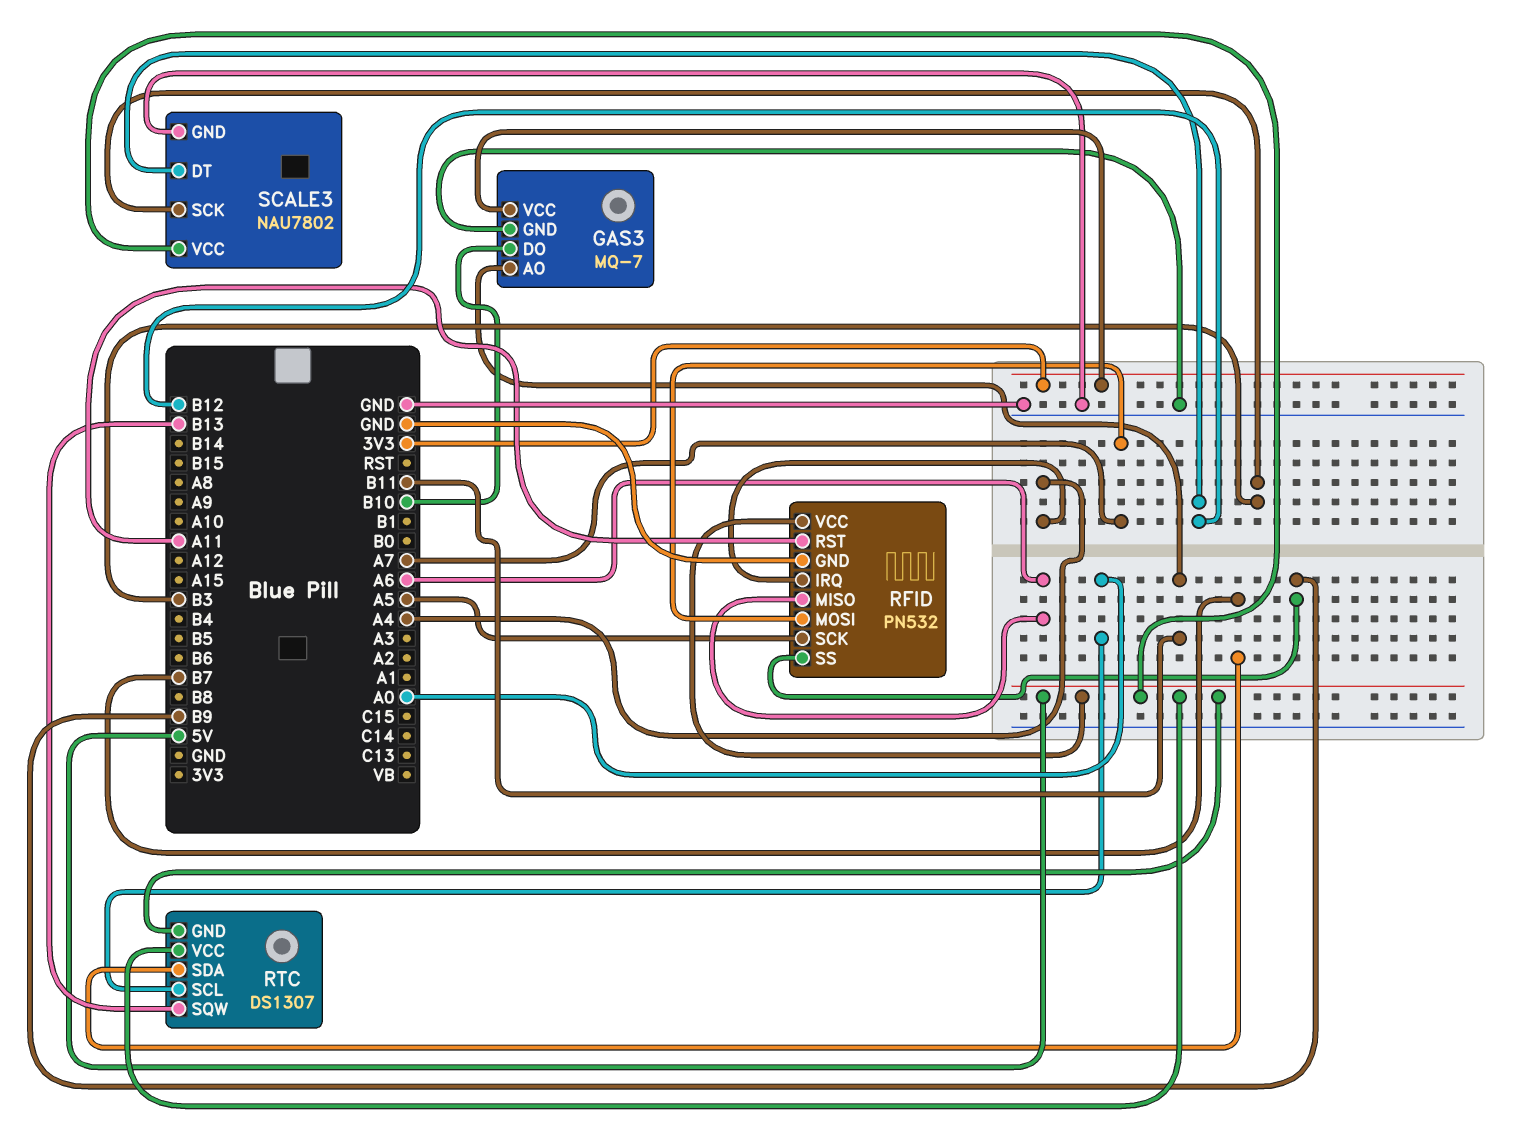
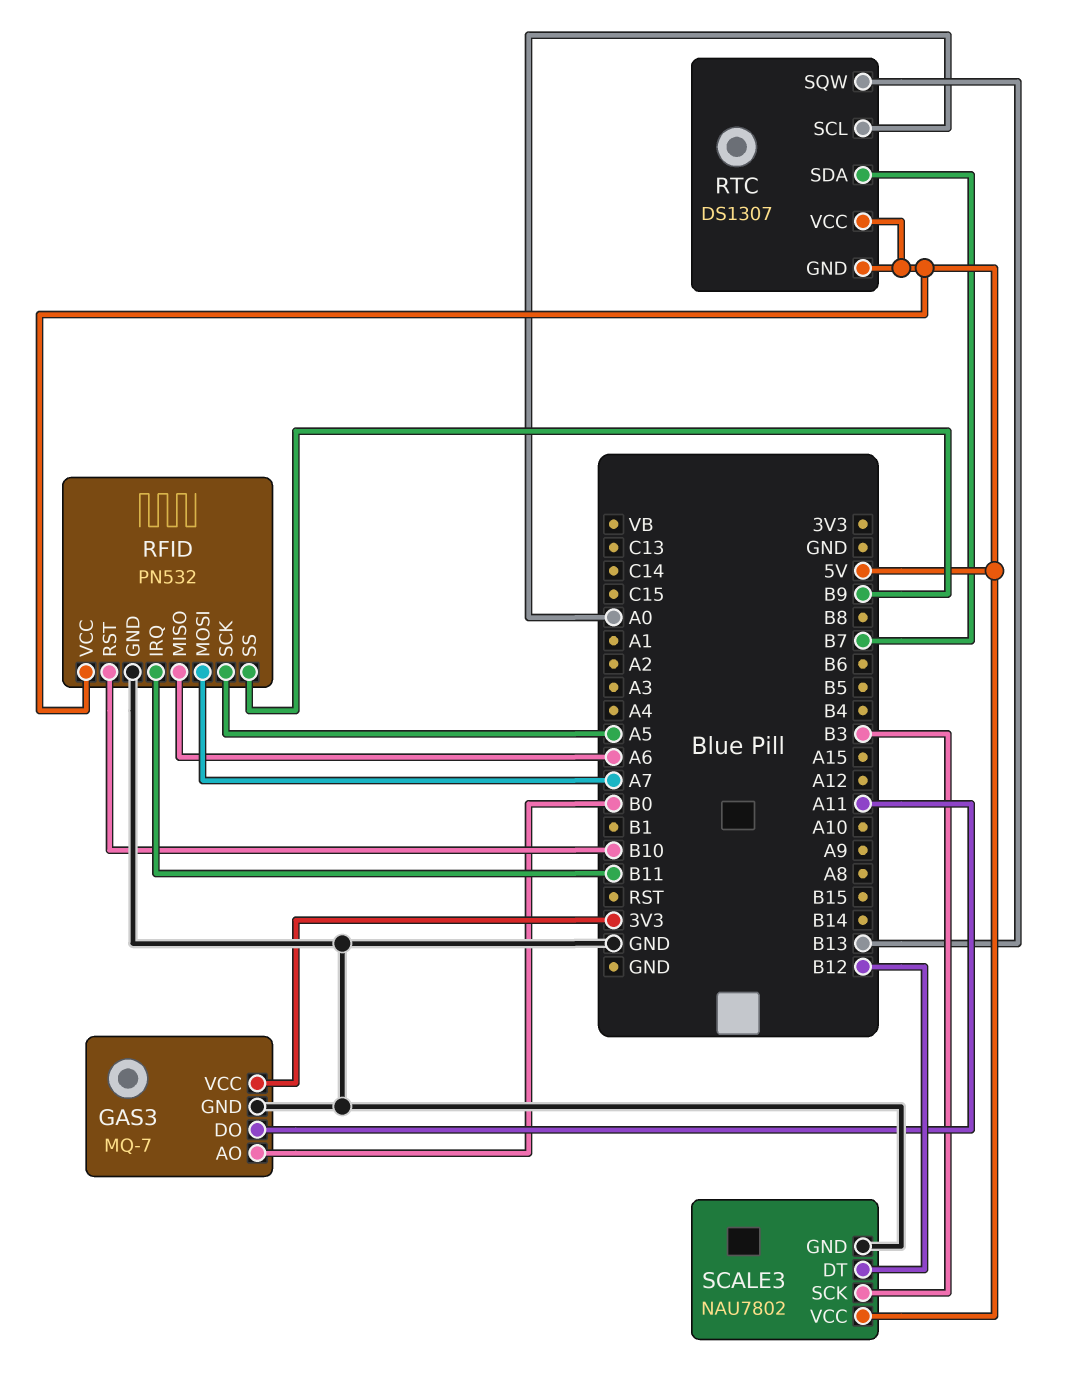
GAS3 pin AO: B11 -> B0
GAS3 pin DO: B10 -> A11
RFID pin IRQ: A4 -> B11
RFID pin RST: A11 -> B10

